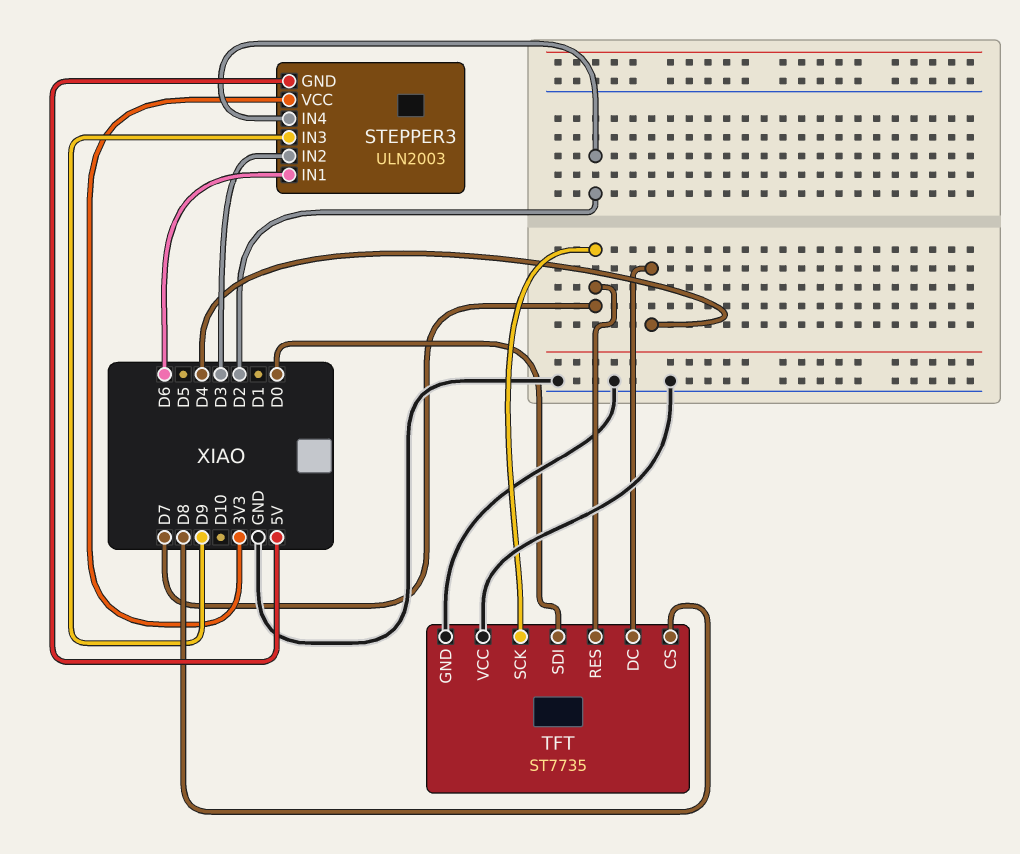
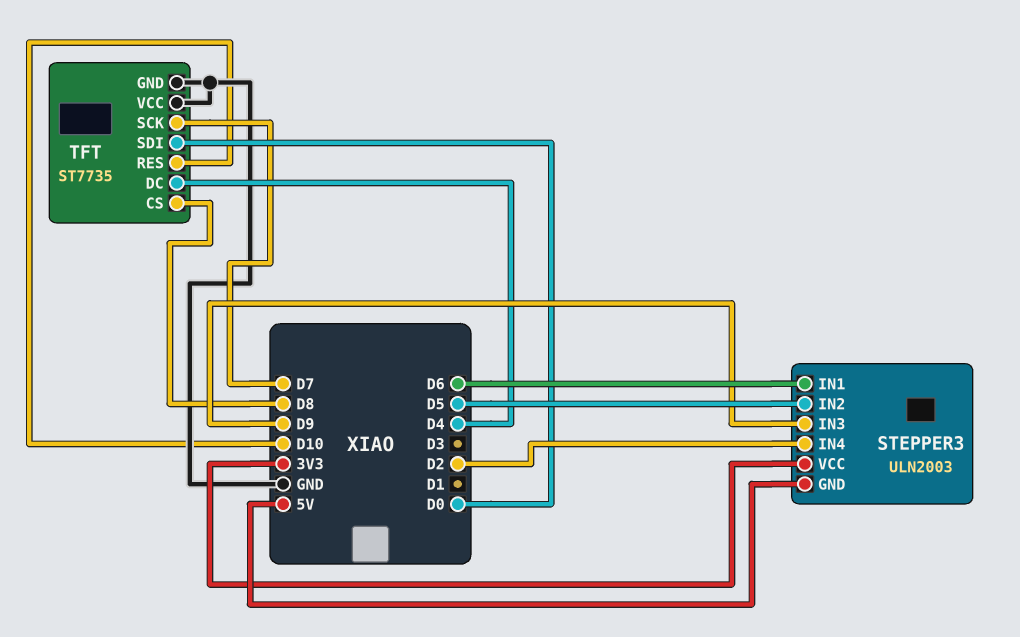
STEPPER3 pin IN2: D3 -> D5
TFT pin RES: D7 -> D10

